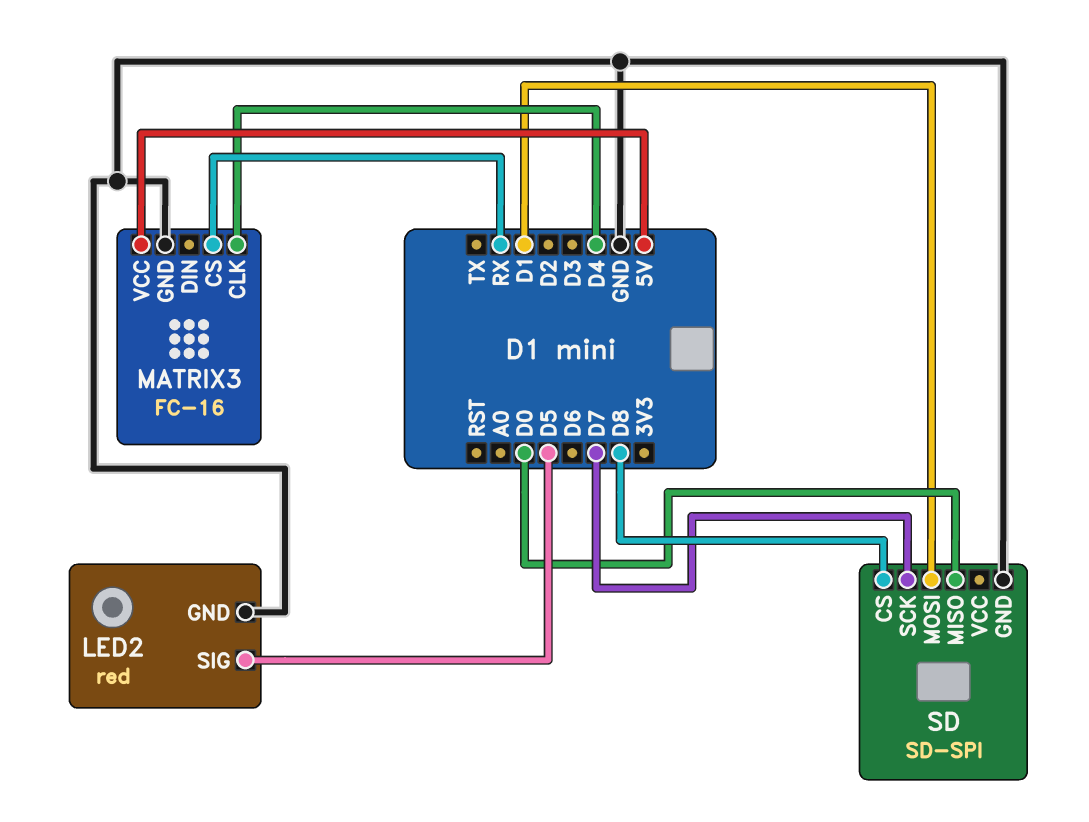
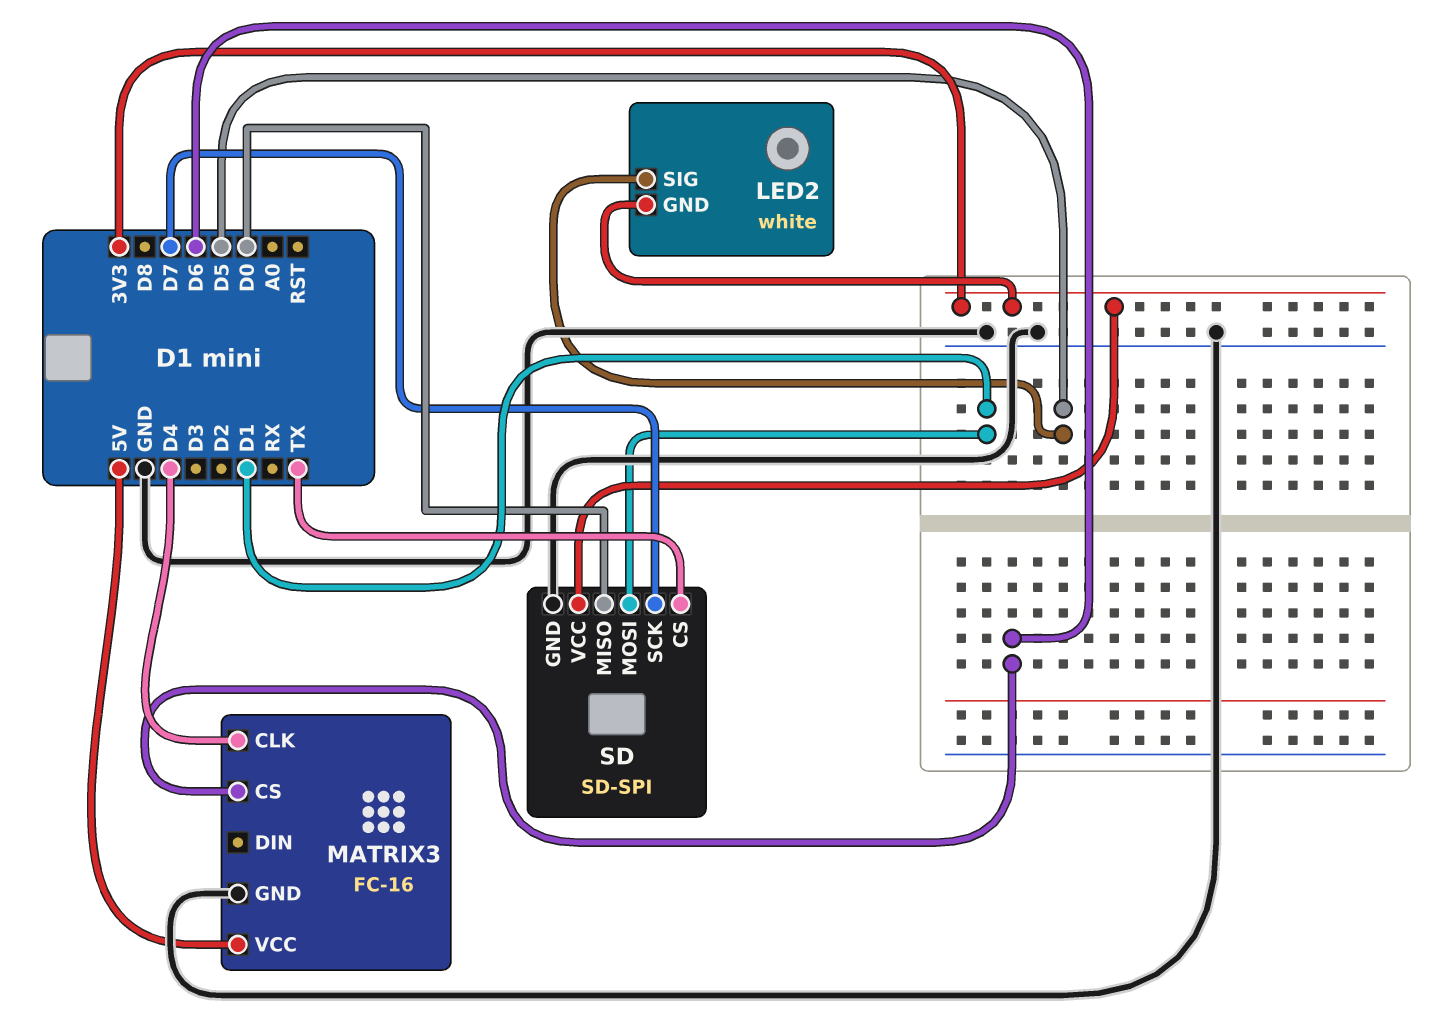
LED2: red -> white
LED2 pin GND: GND -> 3V3
MATRIX3 pin CS: RX -> D6
SD pin CS: D8 -> TX
SD pin VCC: none -> 3V3

